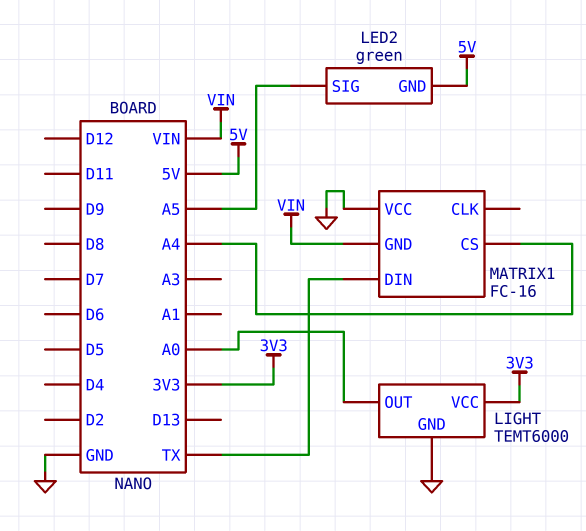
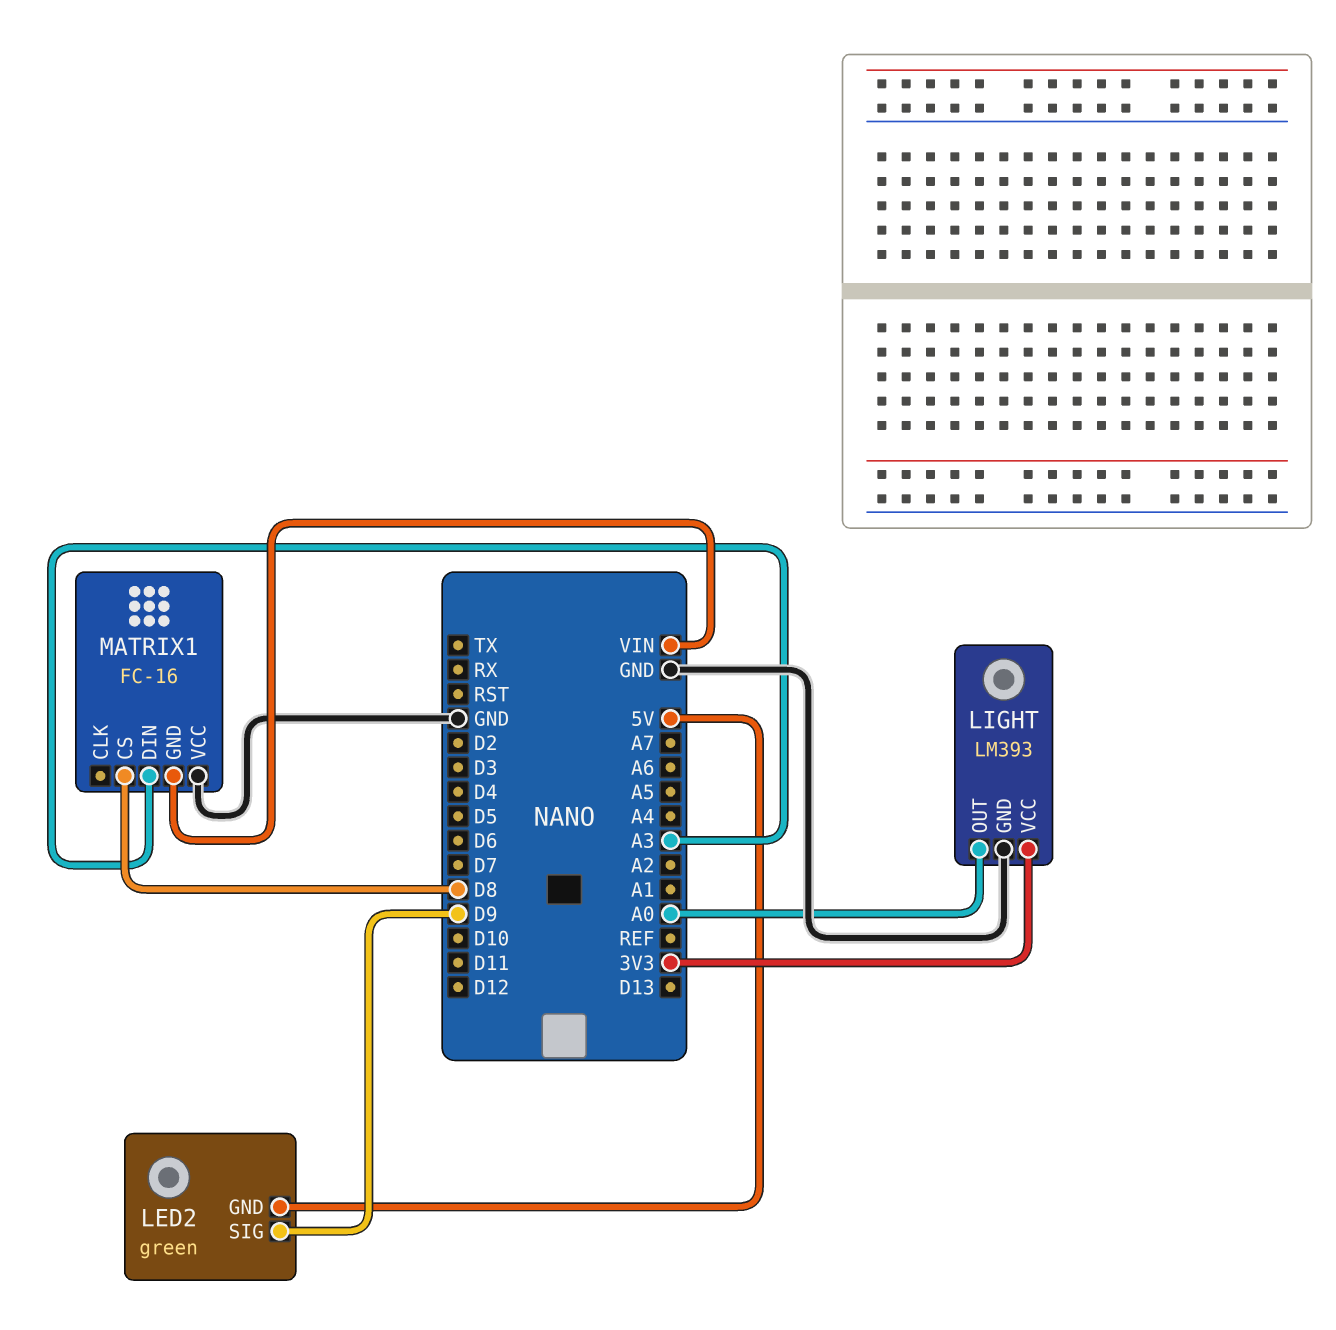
LED2 pin SIG: A5 -> D9
LIGHT: TEMT6000 -> LM393
MATRIX1 pin CS: A4 -> D8
MATRIX1 pin DIN: TX -> A3

